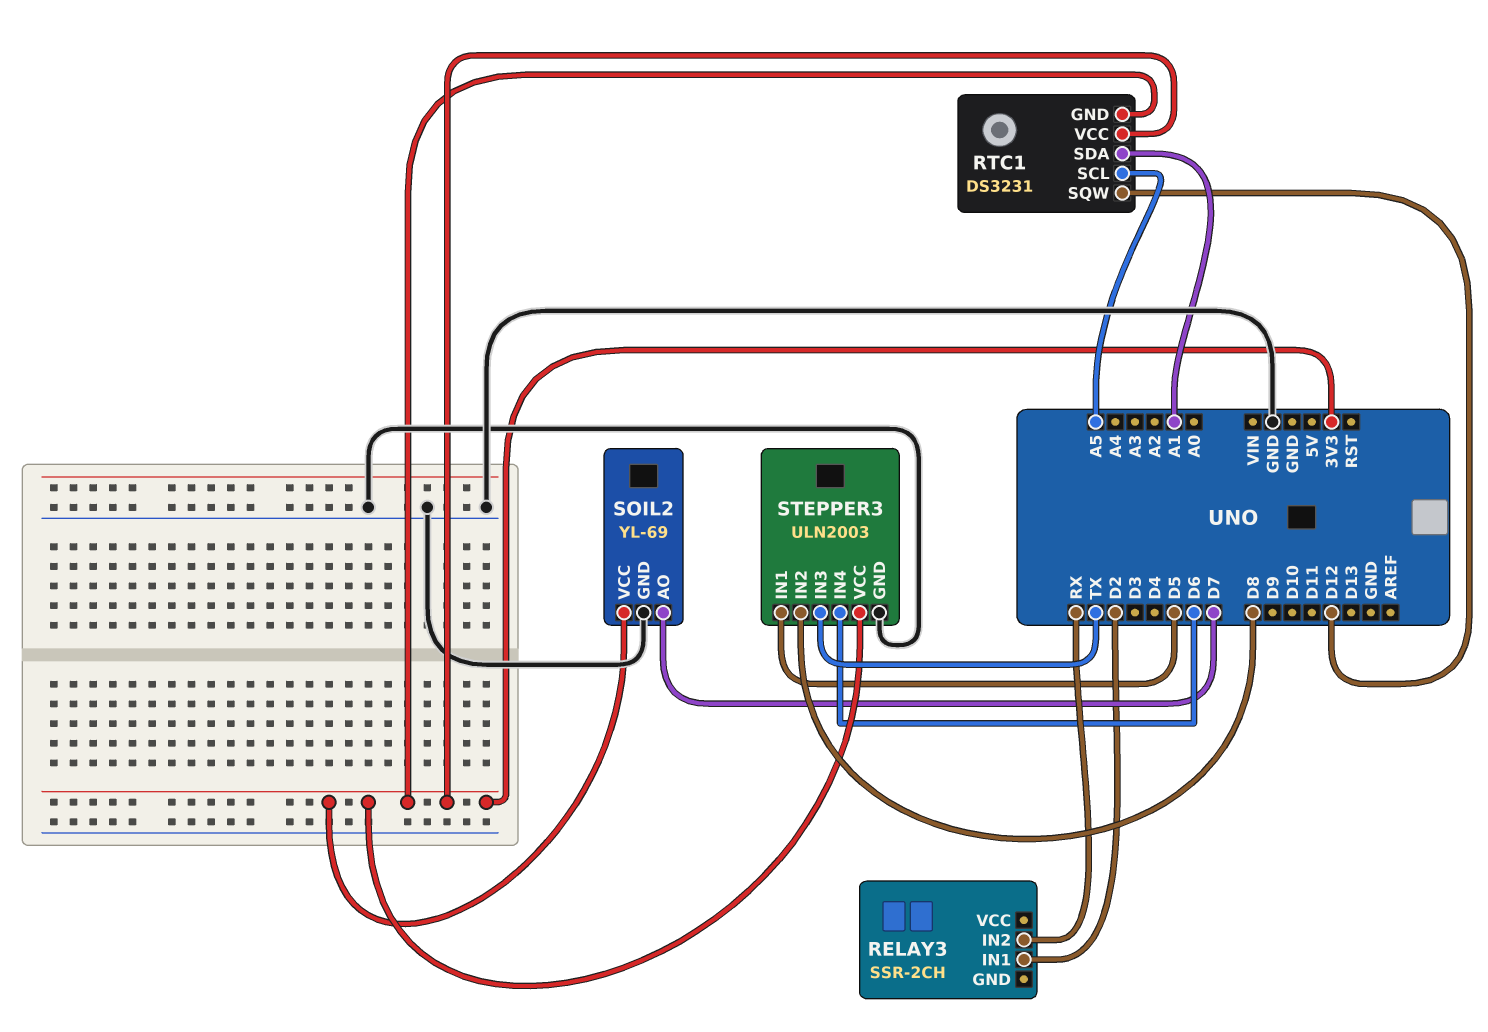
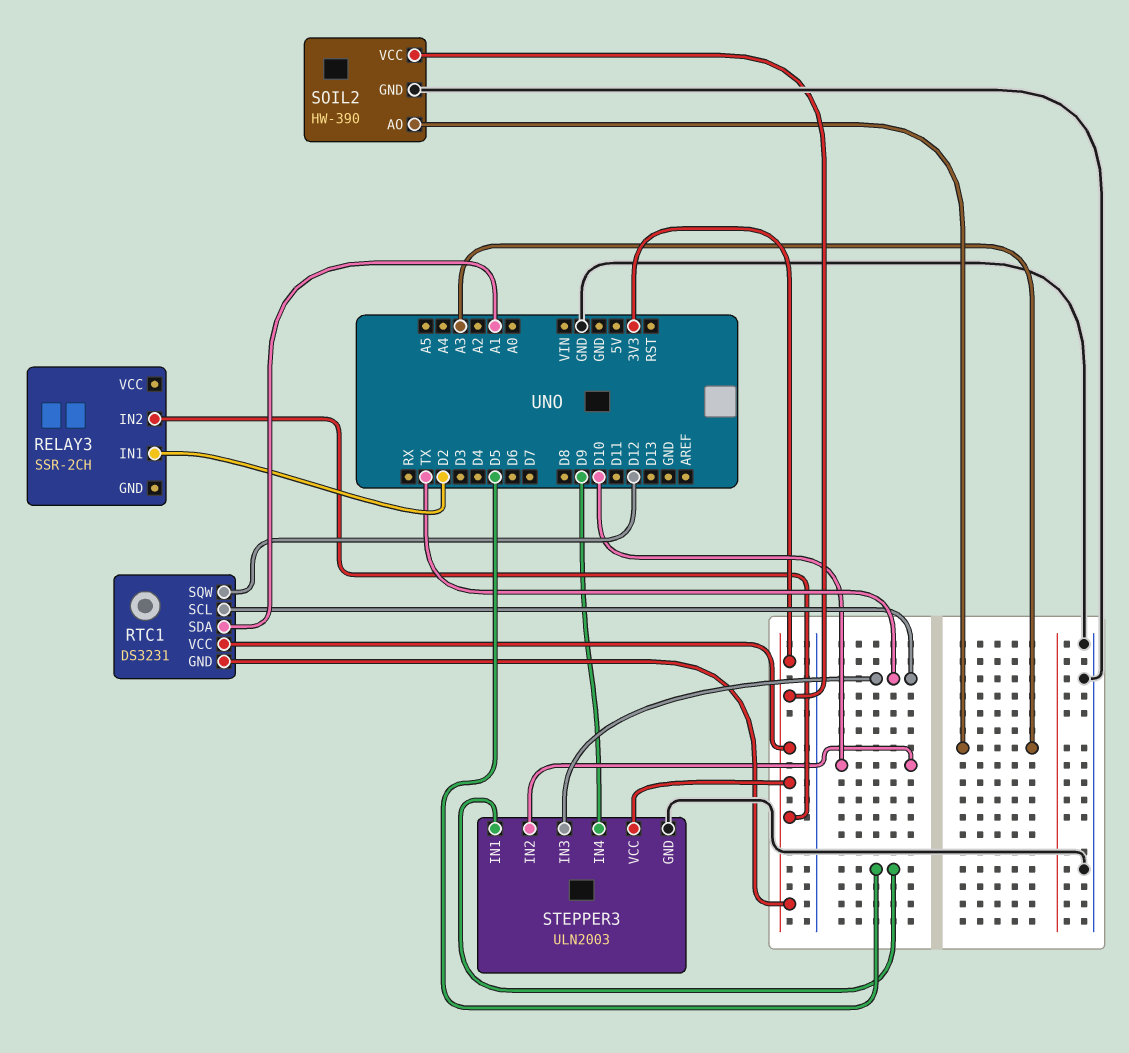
RELAY3 pin IN2: RX -> 3V3
RTC1 pin SCL: A5 -> TX
SOIL2: YL-69 -> HW-390
SOIL2 pin AO: D7 -> A3
STEPPER3 pin IN2: D8 -> D10
STEPPER3 pin IN4: D6 -> D9

